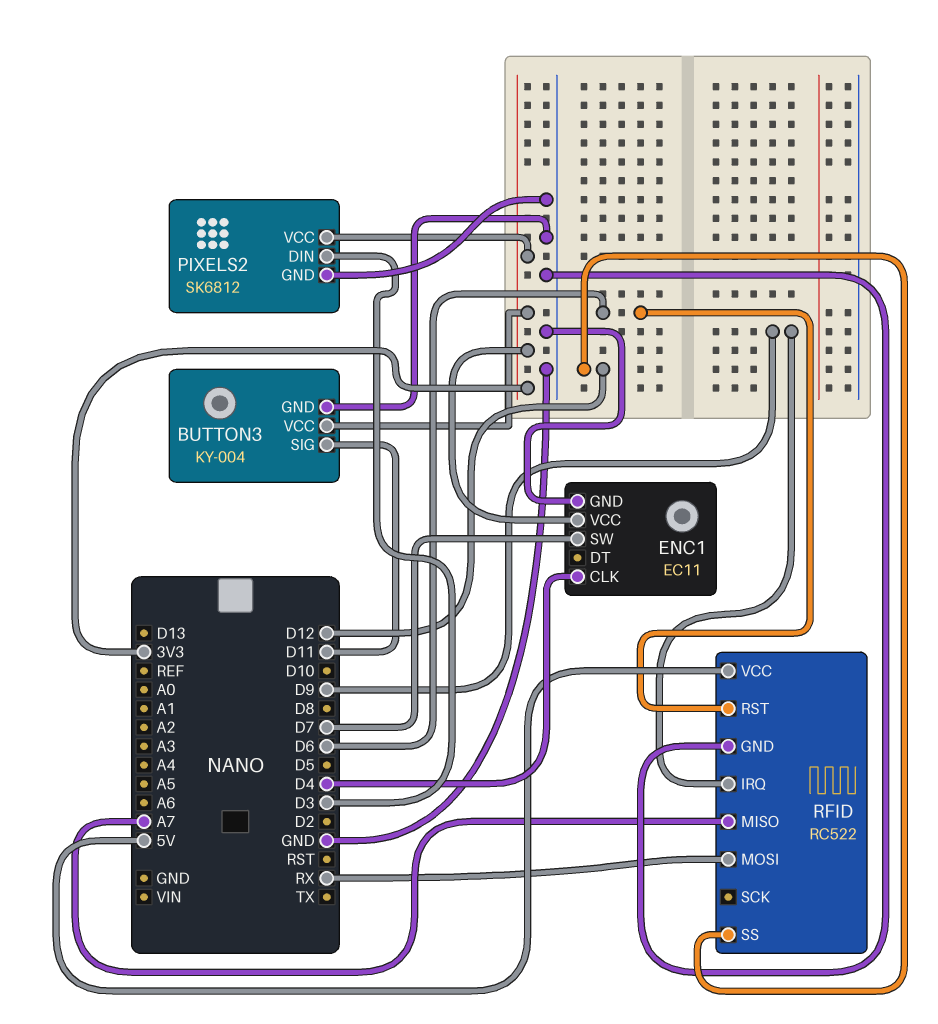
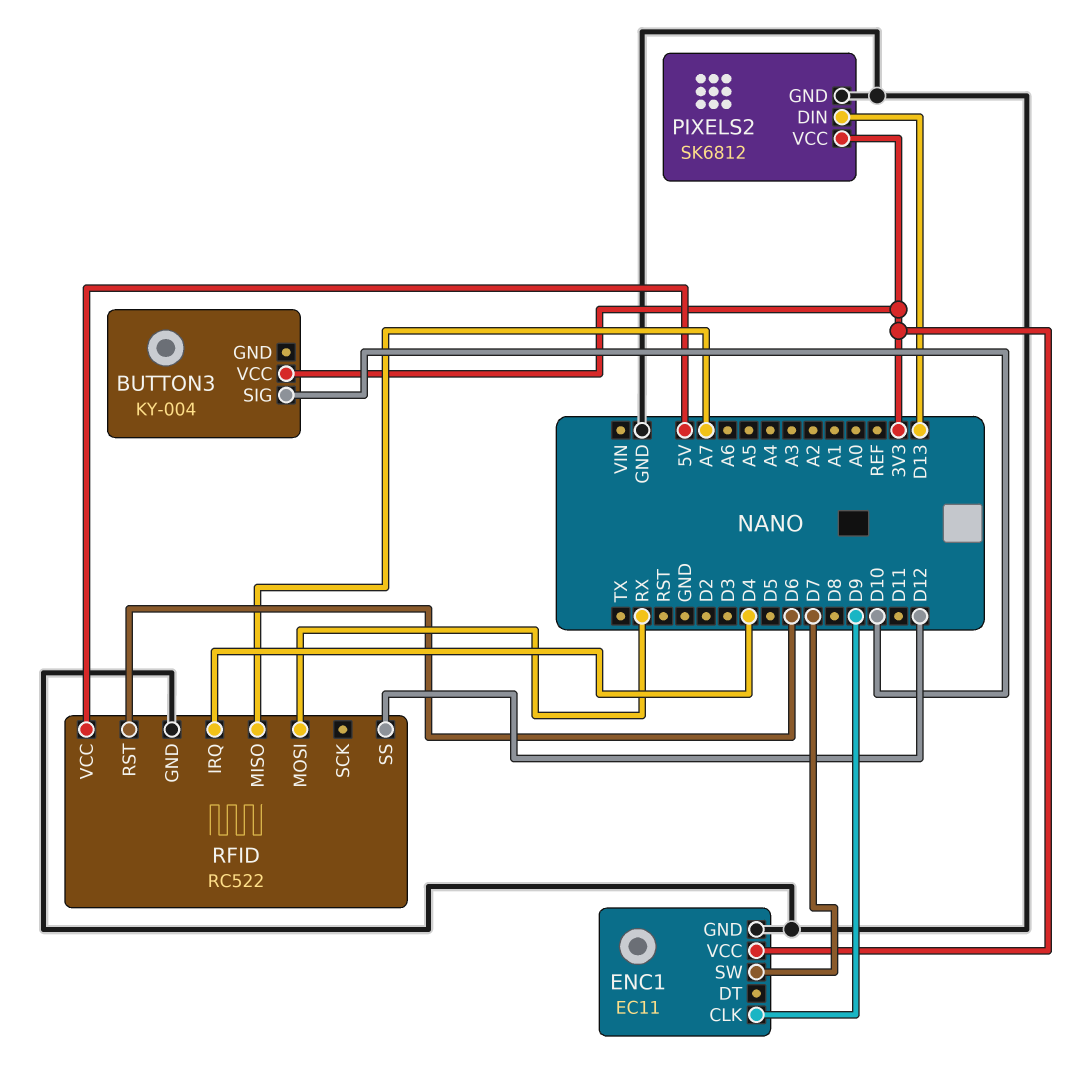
BUTTON3 pin GND: GND -> none
BUTTON3 pin SIG: D11 -> D10
ENC1 pin CLK: D4 -> D9
PIXELS2 pin DIN: D3 -> D13
RFID pin IRQ: D9 -> D4

